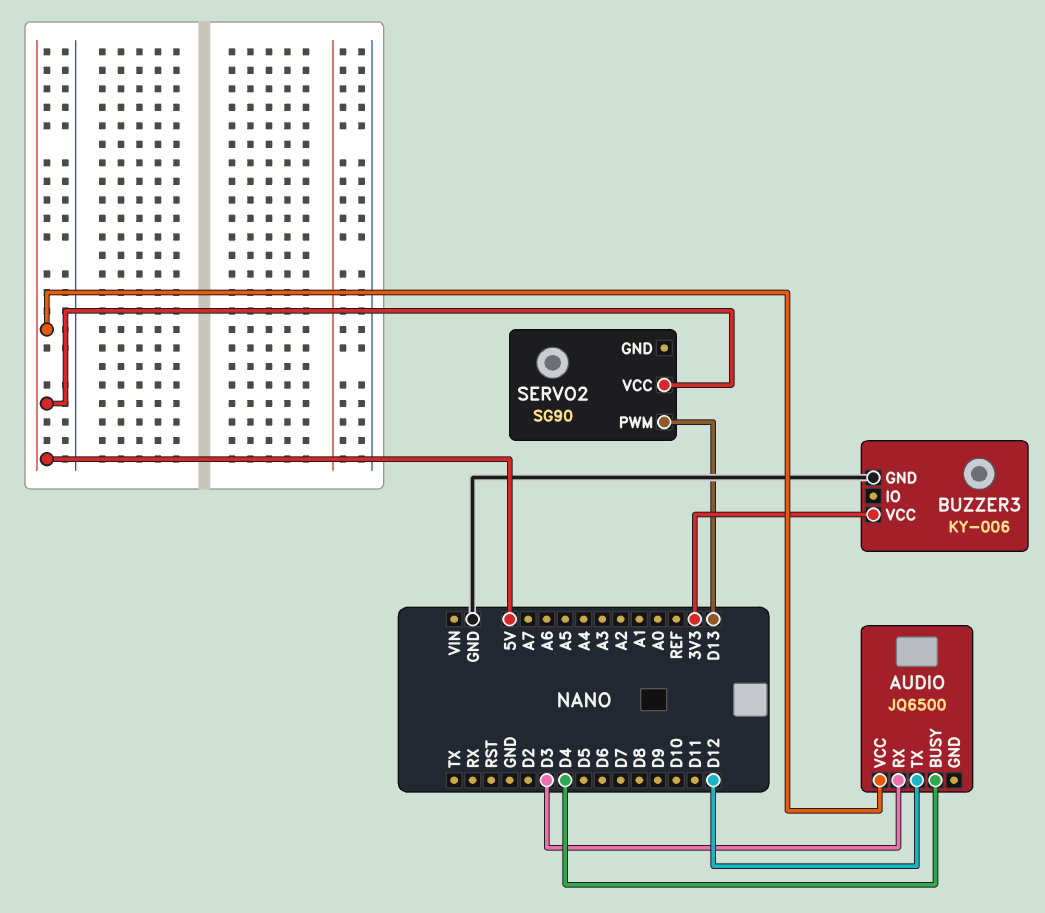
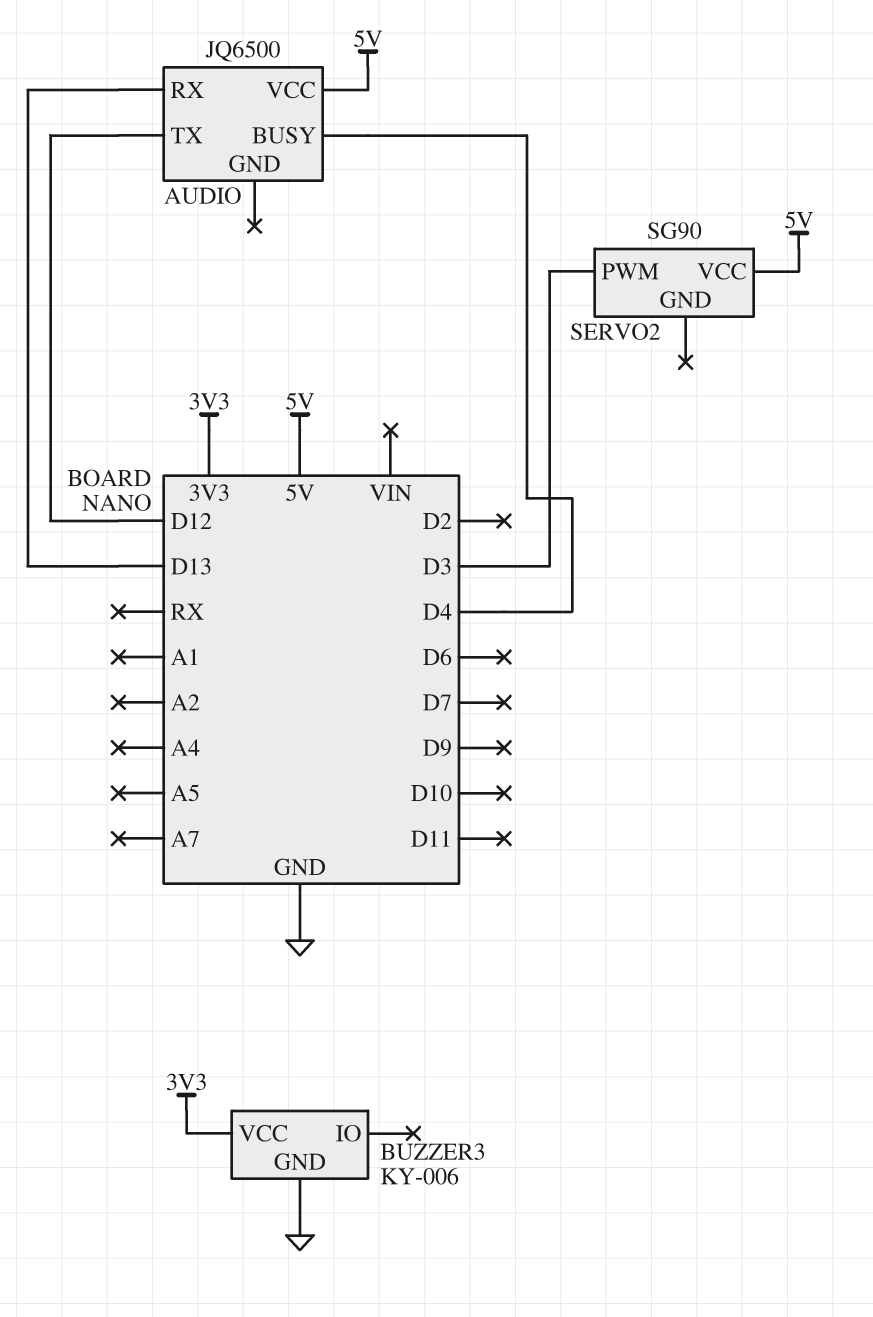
AUDIO pin RX: D3 -> D13
SERVO2 pin PWM: D13 -> D3

